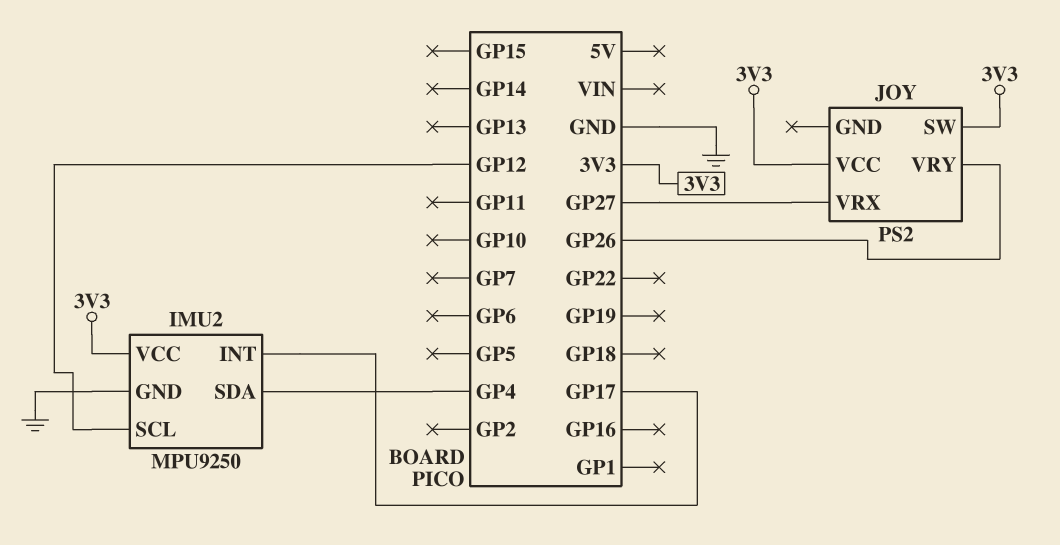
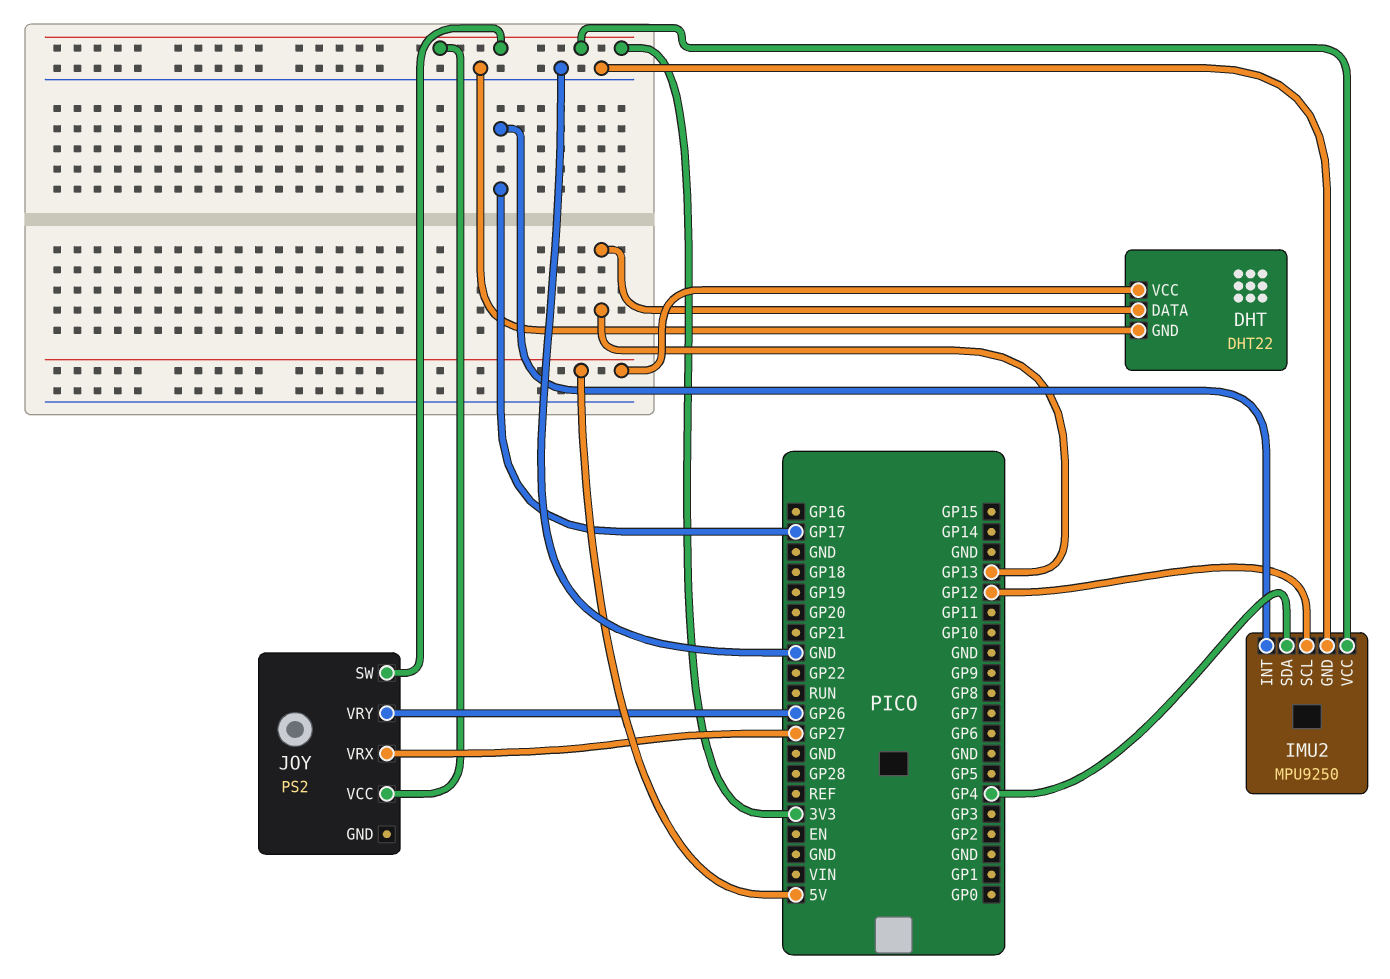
DHT: none -> DHT22
DHT pin DATA: none -> GP13
DHT pin GND: none -> GND
DHT pin VCC: none -> 5V

